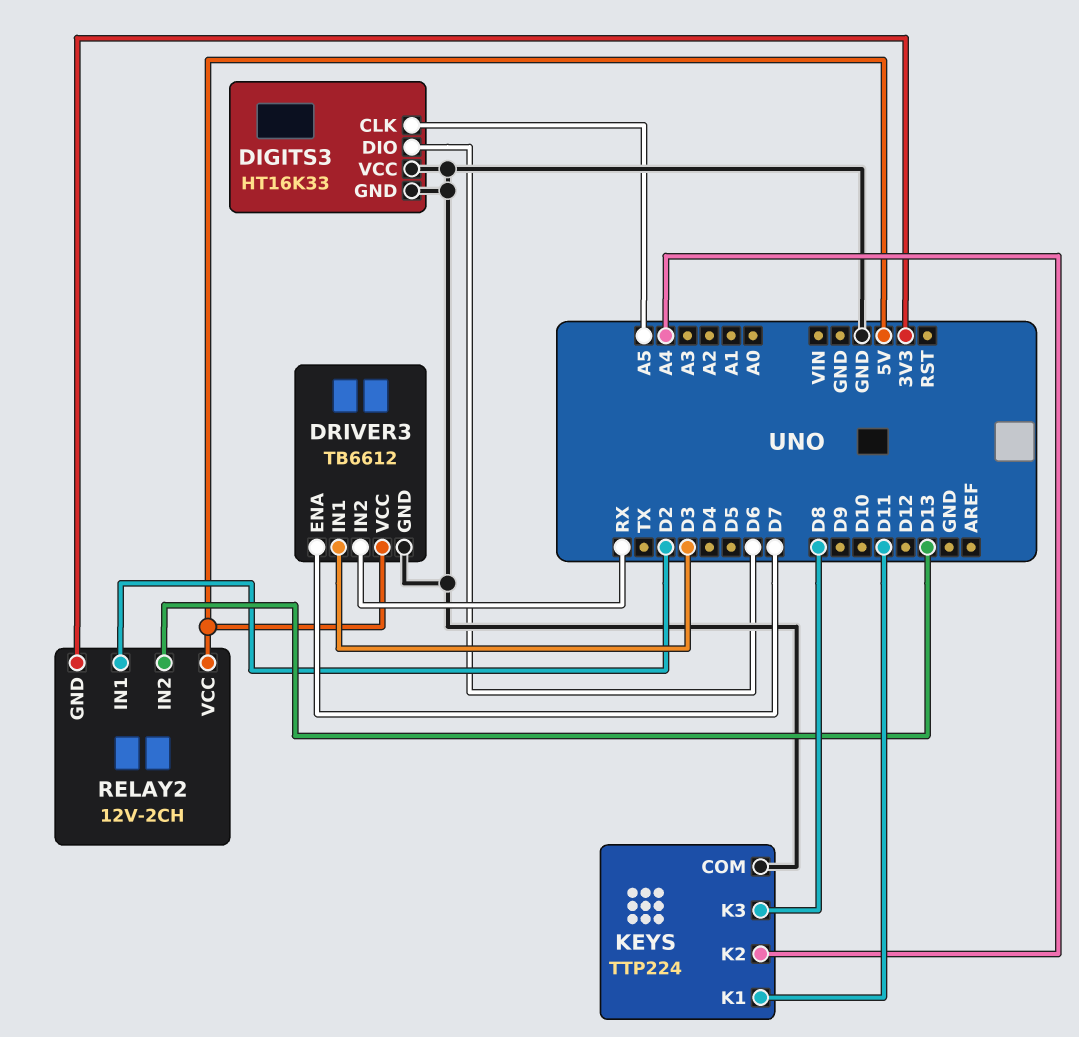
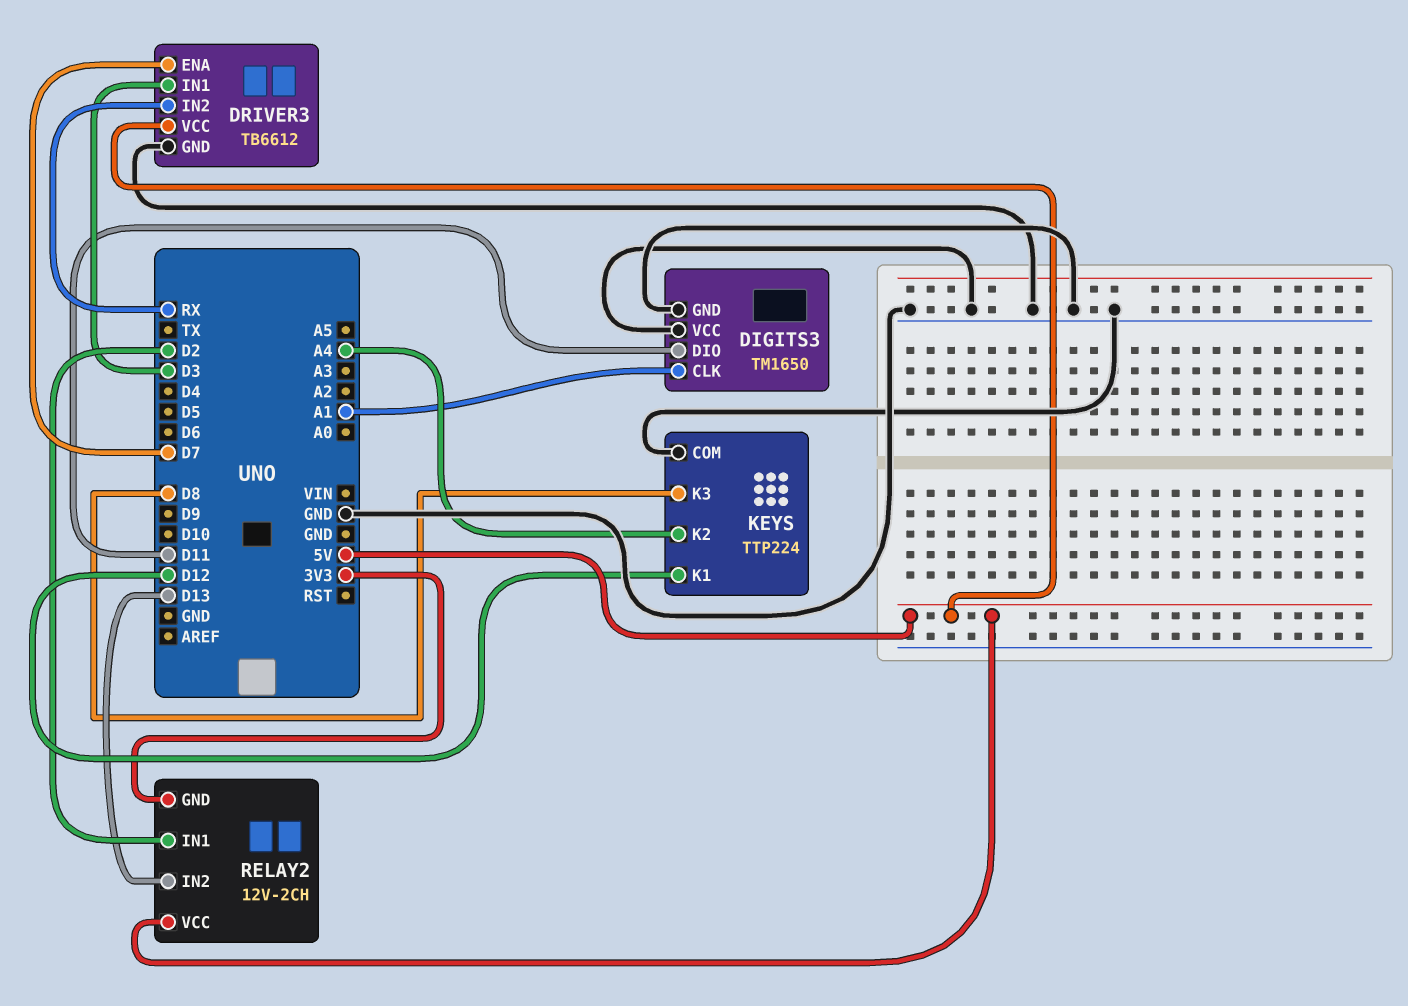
DIGITS3: HT16K33 -> TM1650
DIGITS3 pin CLK: A5 -> A1
DIGITS3 pin DIO: D6 -> D11
KEYS pin K1: D11 -> D12

